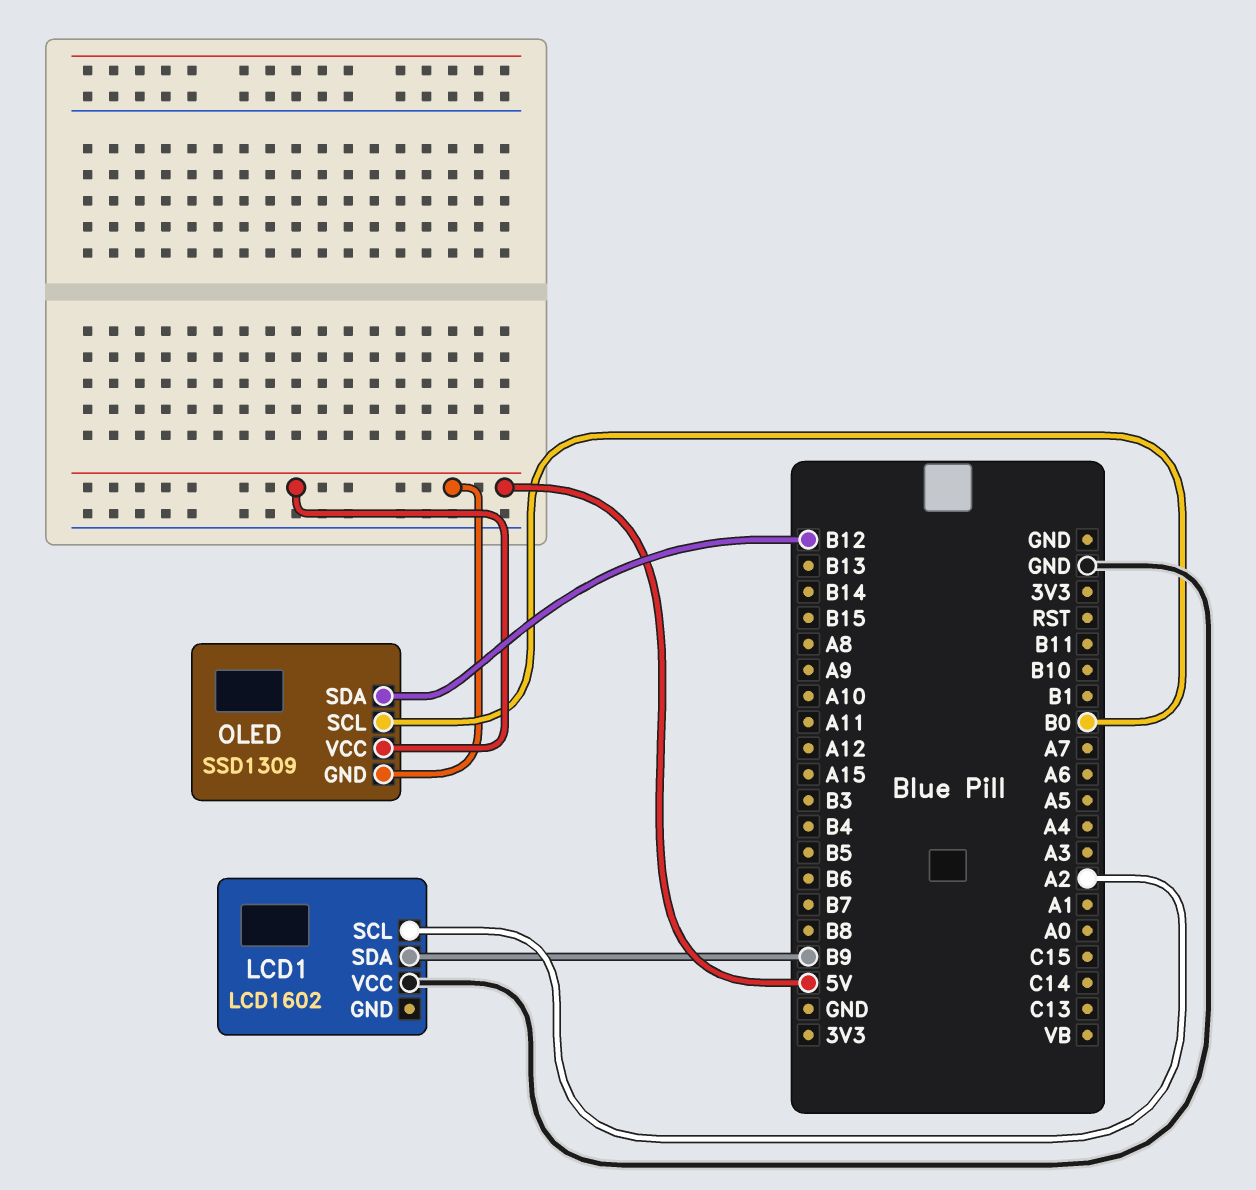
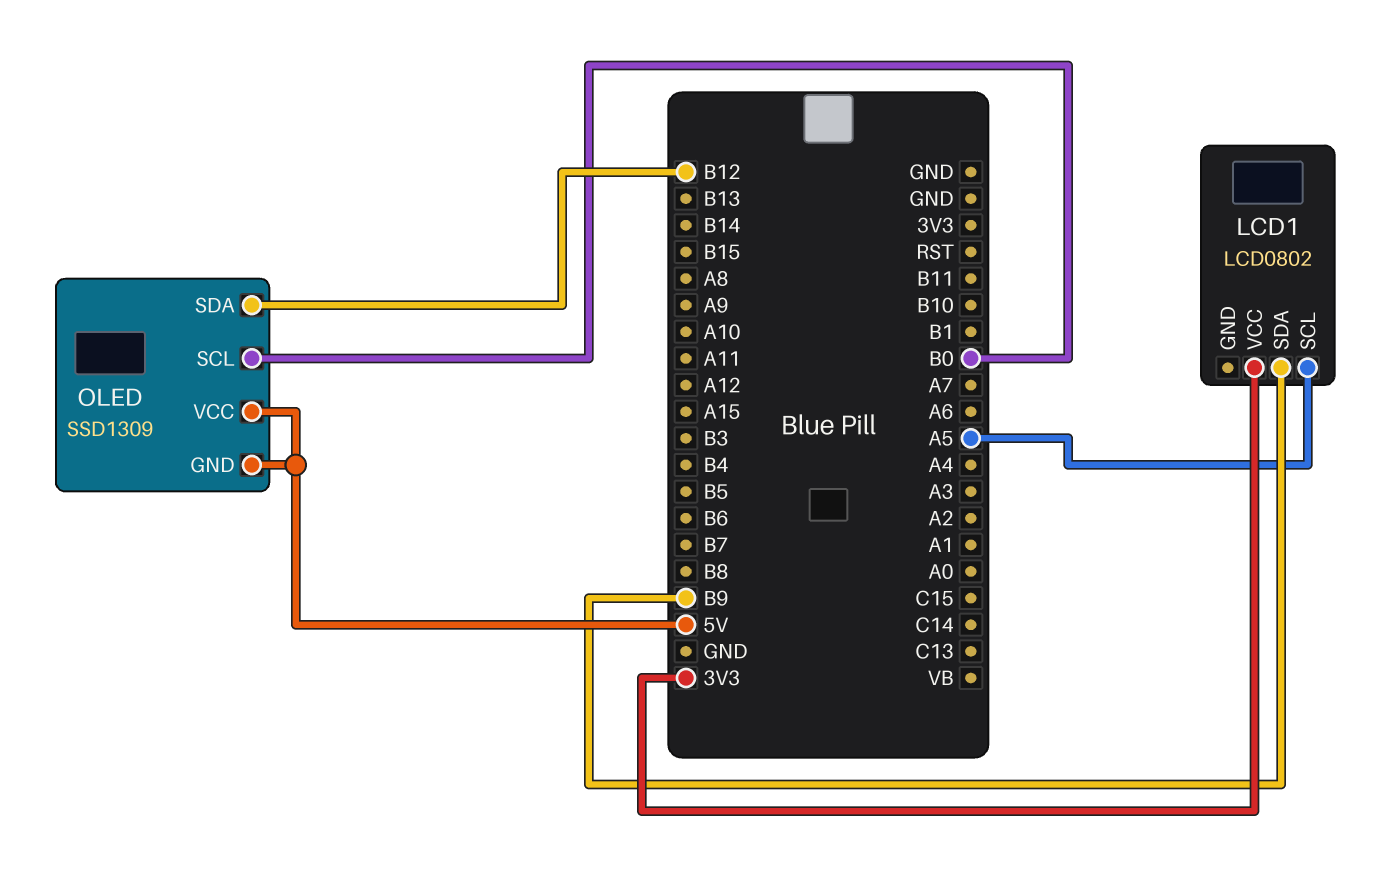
LCD1: LCD1602 -> LCD0802
LCD1 pin SCL: A2 -> A5
LCD1 pin VCC: GND -> 3V3

